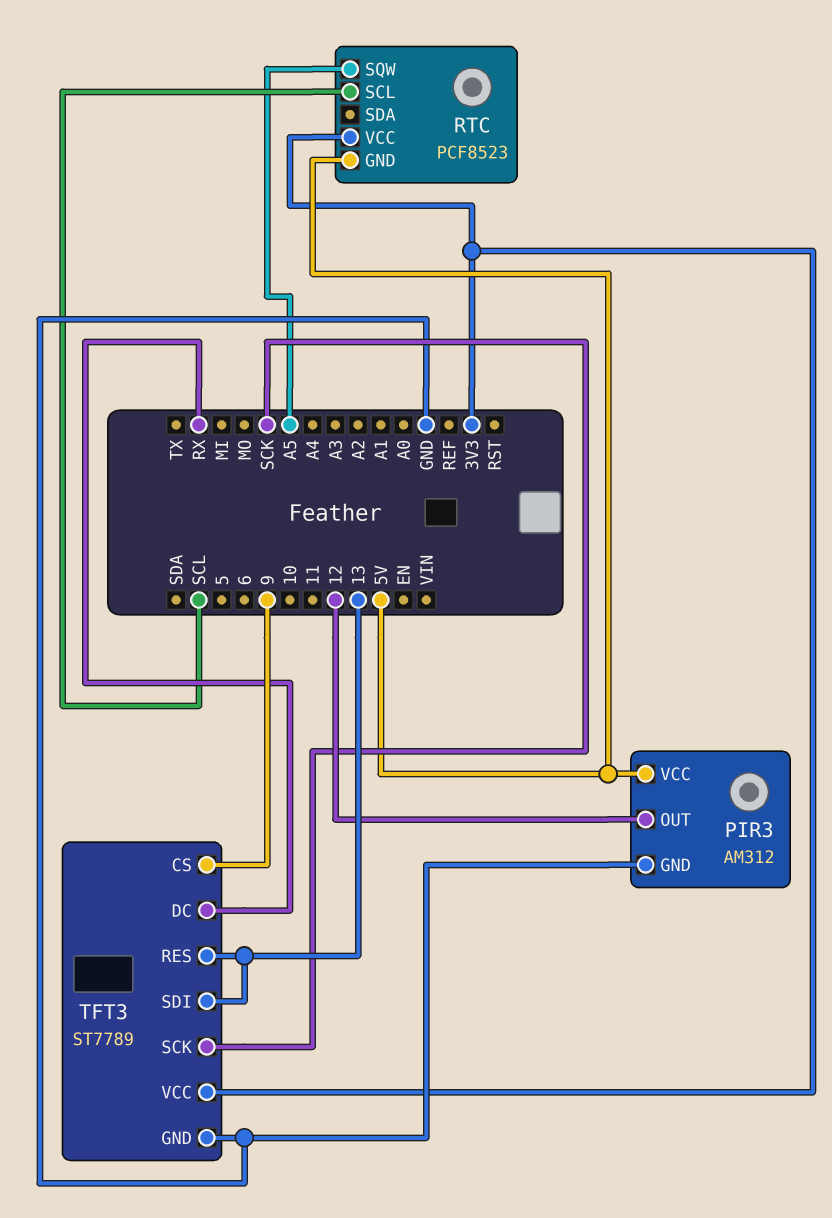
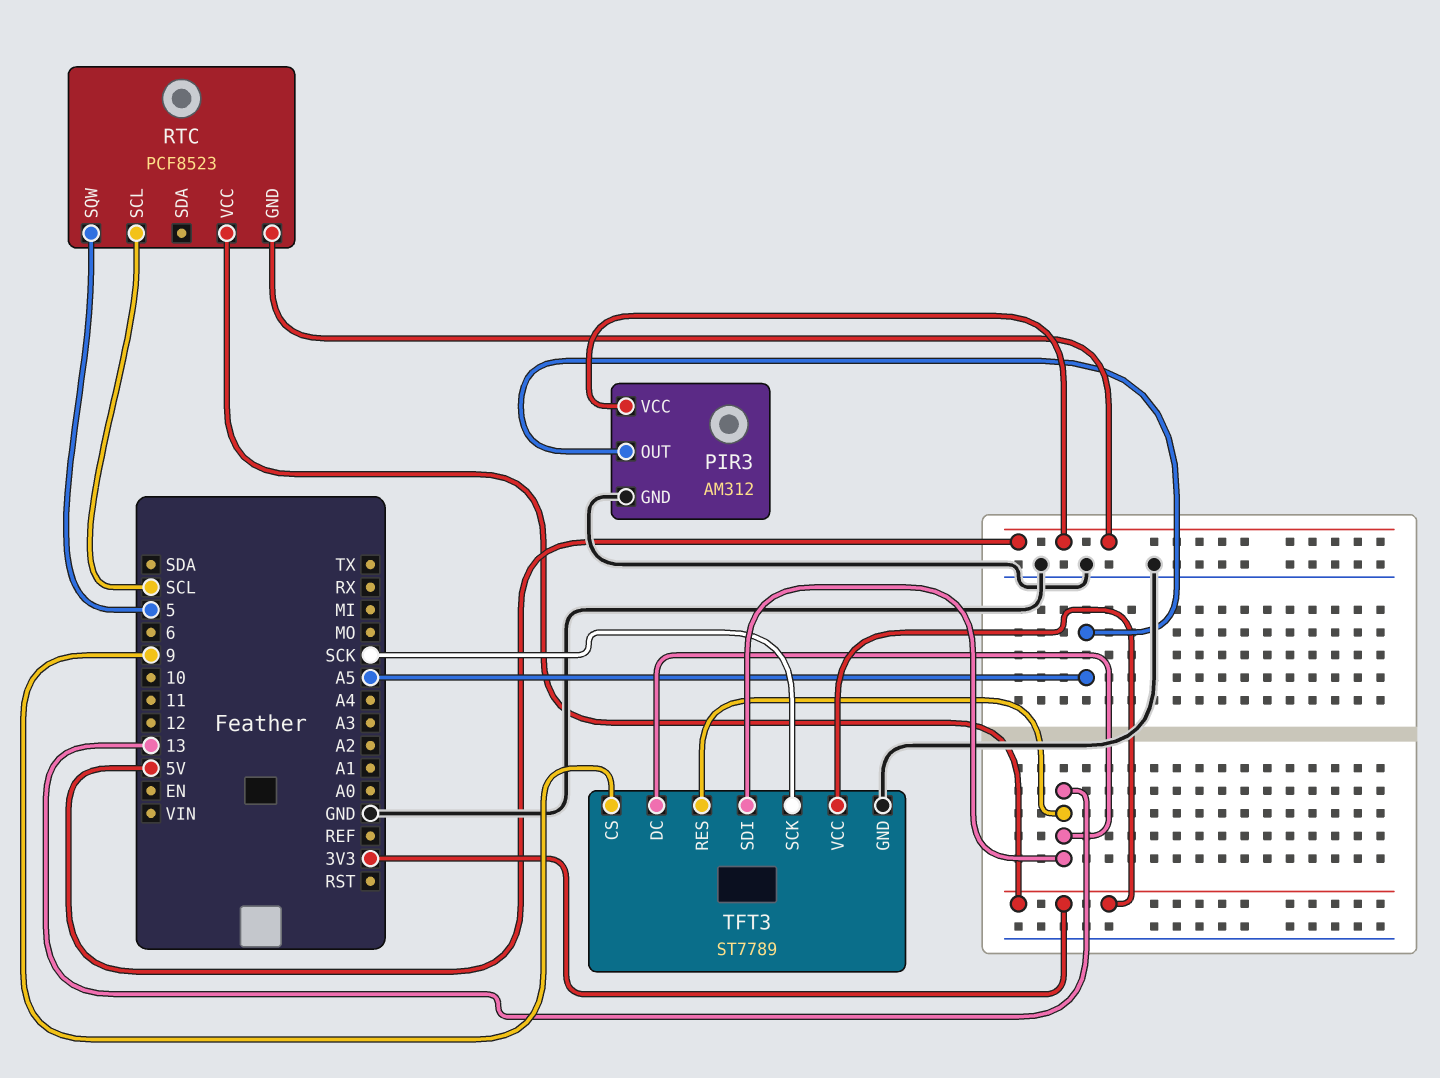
PIR3 pin OUT: 12 -> A5
RTC pin SQW: A5 -> 5
TFT3 pin DC: RX -> 13

